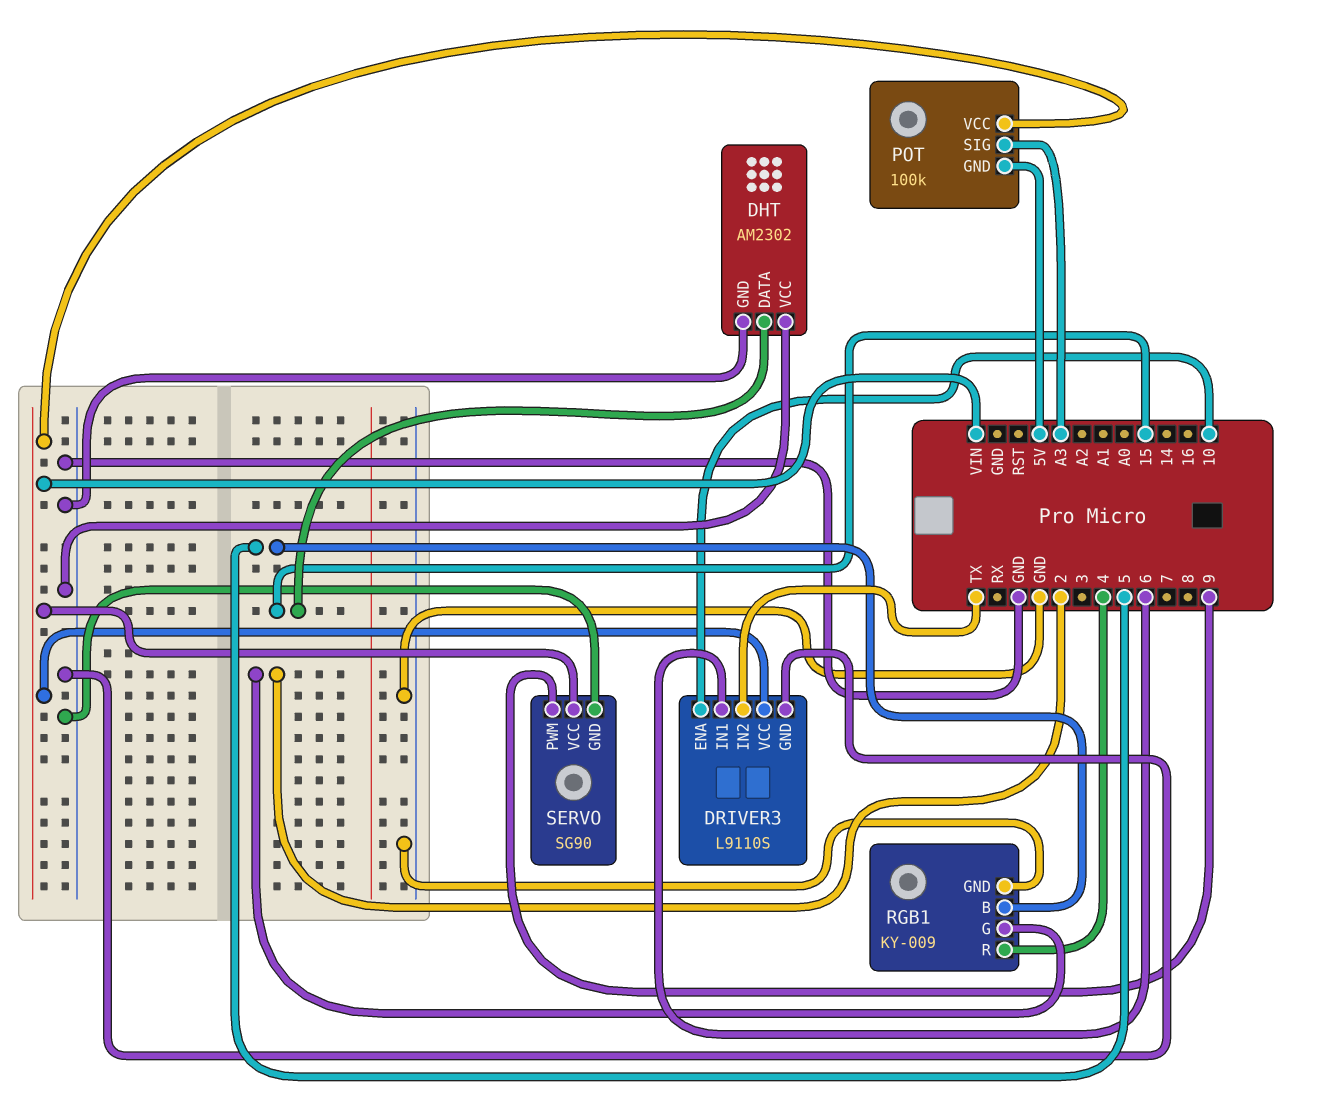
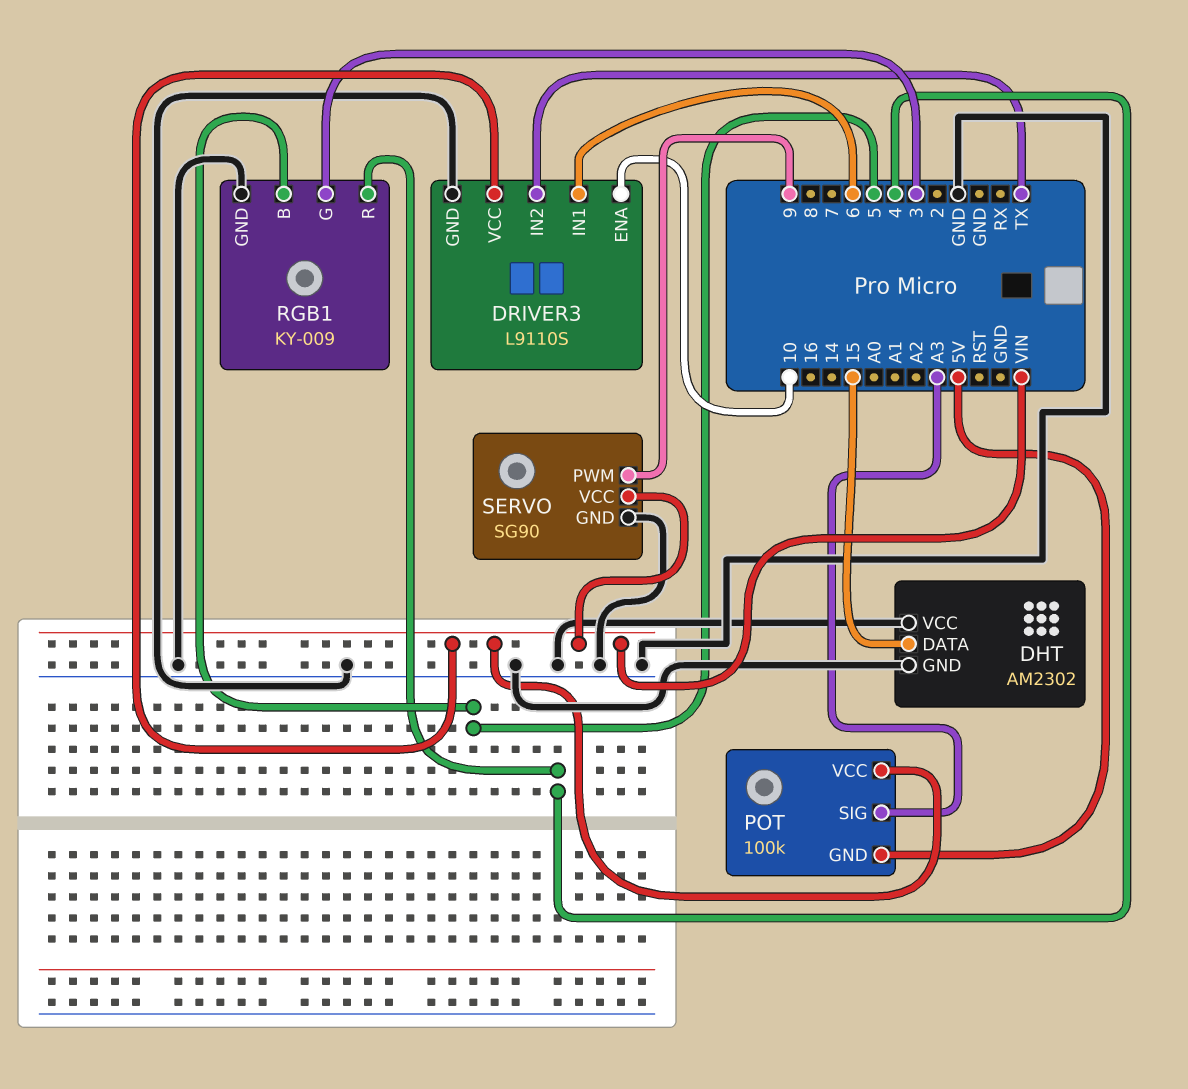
RGB1 pin G: 2 -> 3

